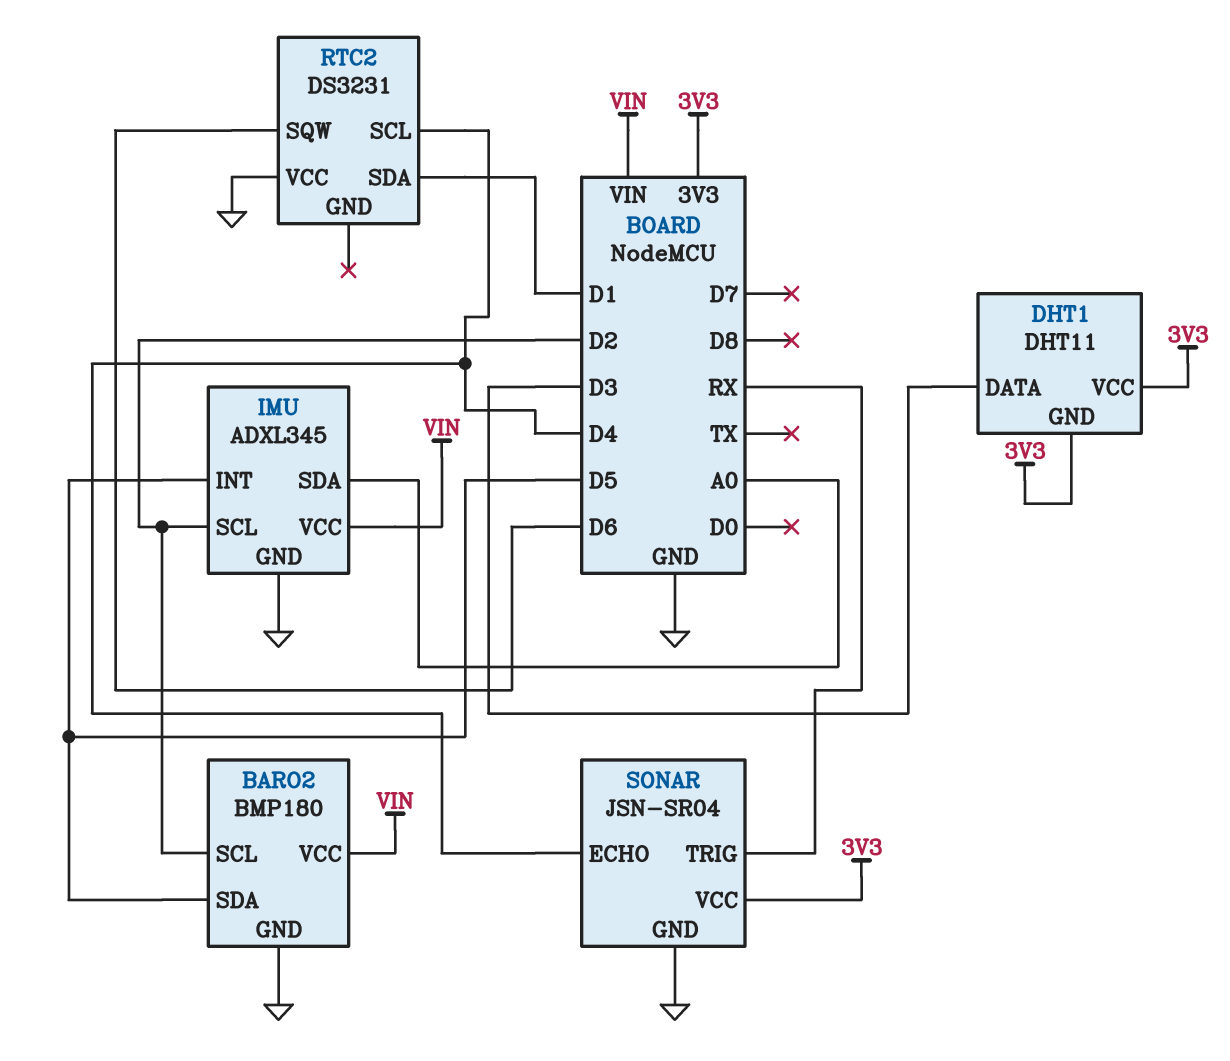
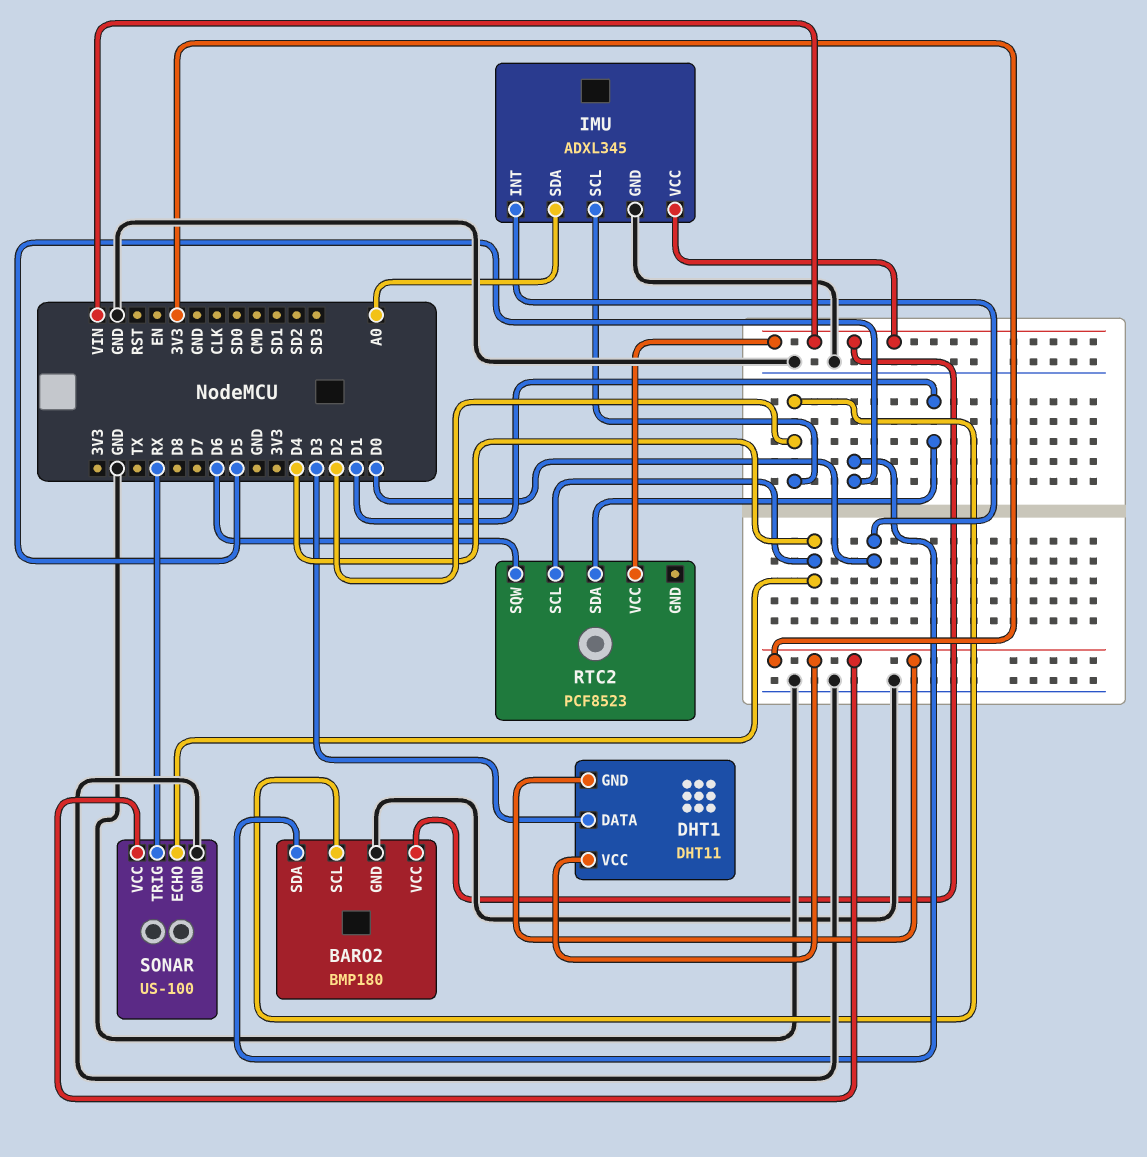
IMU pin INT: D5 -> D0
RTC2: DS3231 -> PCF8523
RTC2 pin VCC: GND -> VIN
SONAR: JSN-SR04 -> US-100

